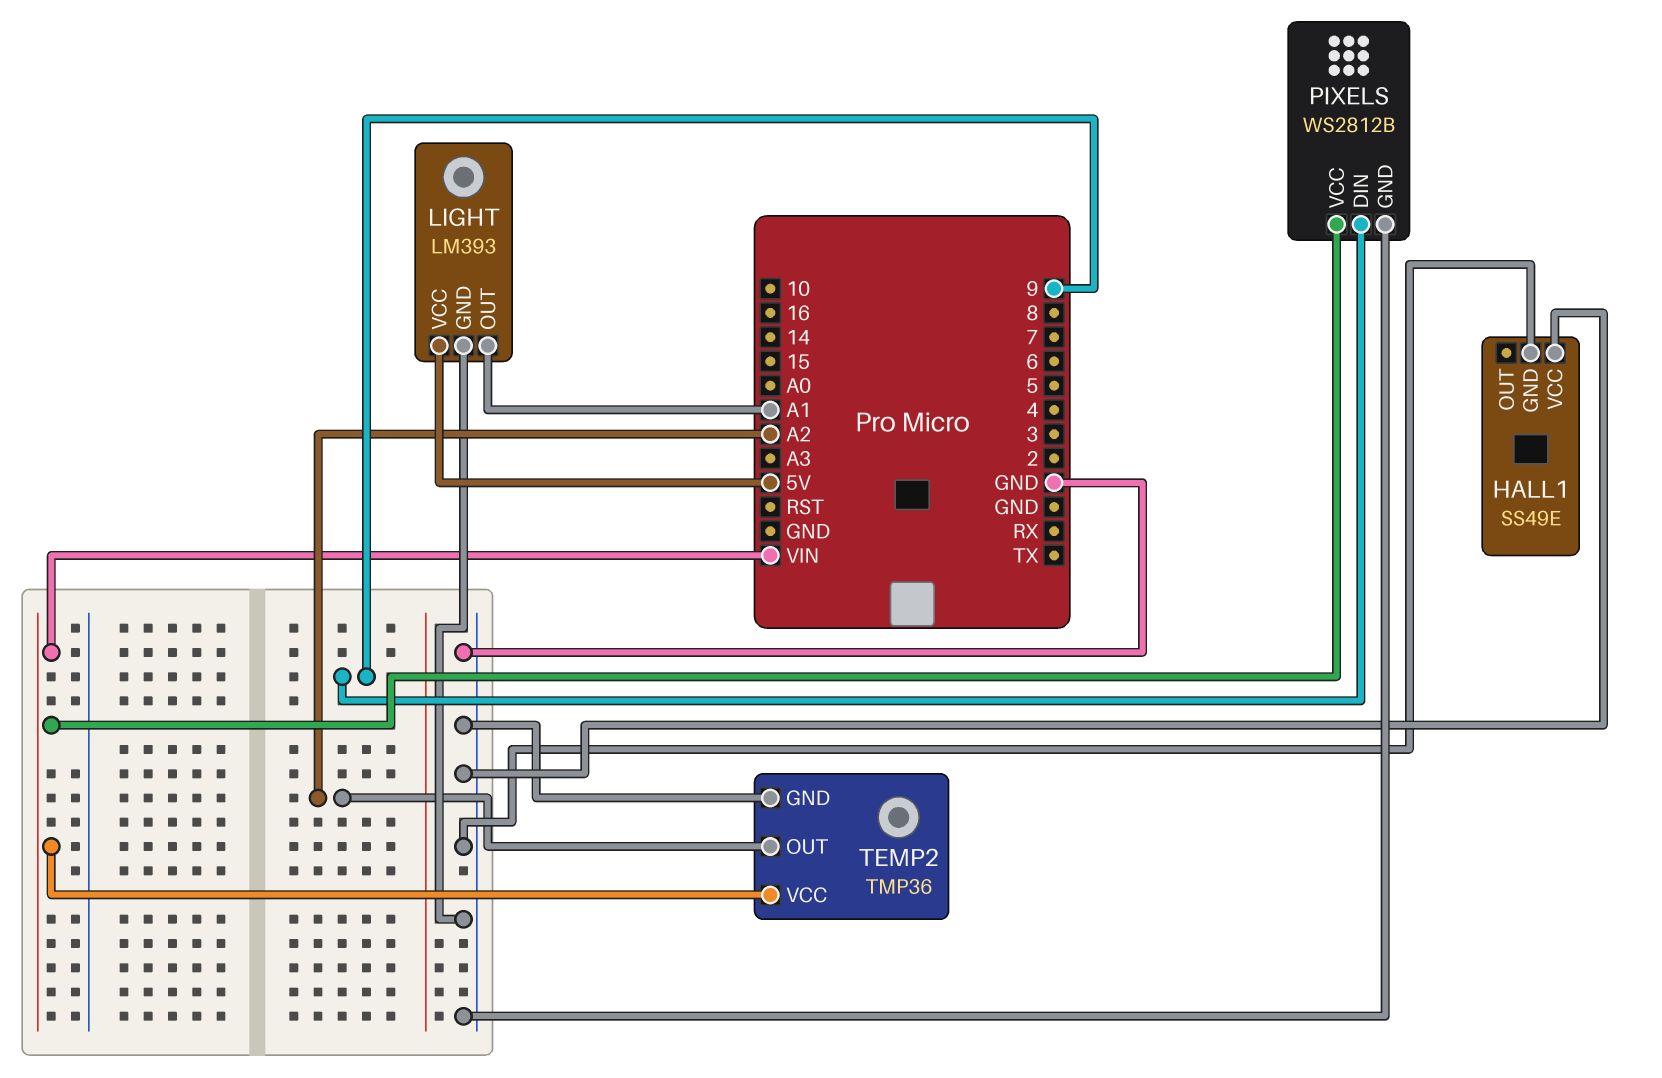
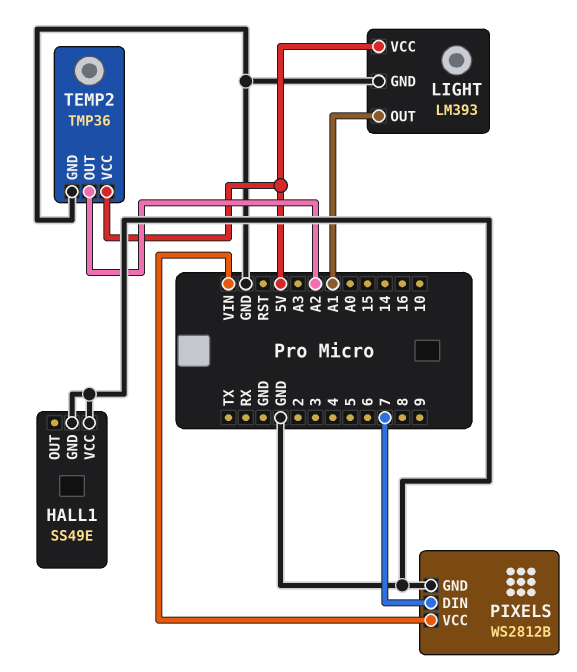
PIXELS pin DIN: 9 -> 7
TEMP2 pin VCC: VIN -> 5V

